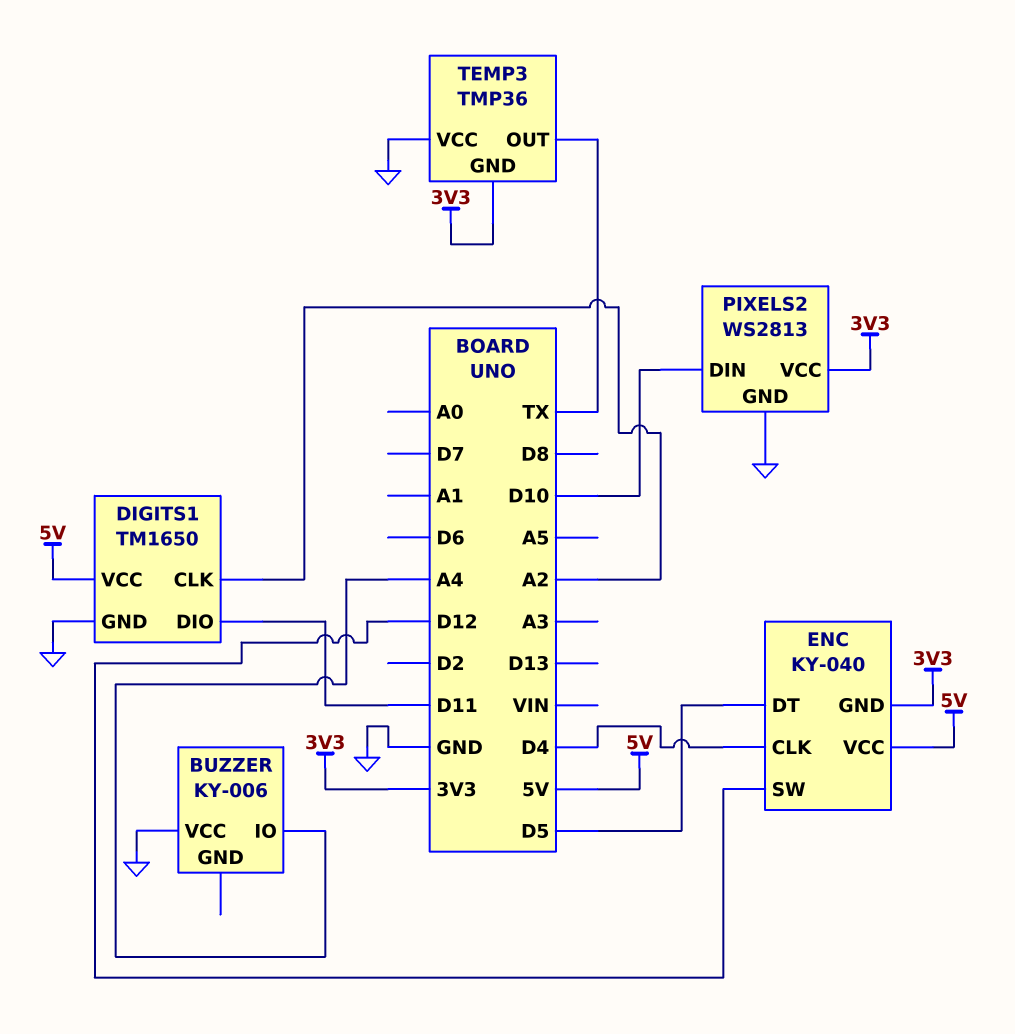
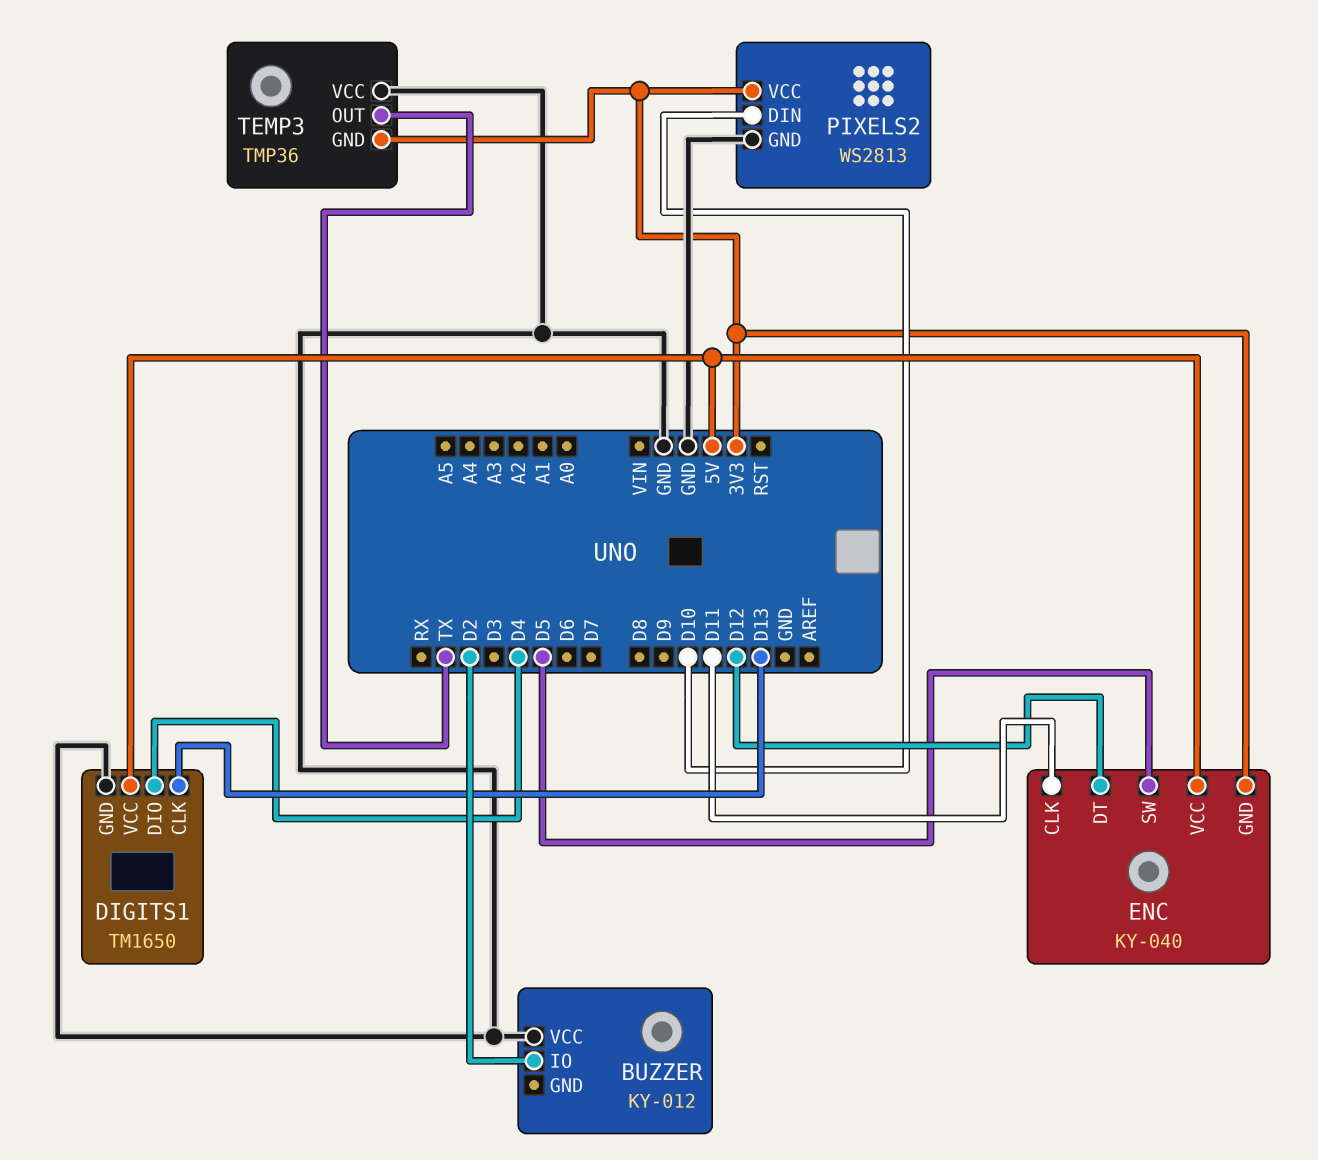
BUZZER: KY-006 -> KY-012
BUZZER pin IO: A4 -> D2
DIGITS1 pin CLK: A2 -> D13
DIGITS1 pin DIO: D11 -> D4
ENC pin CLK: D4 -> D11
ENC pin DT: D5 -> D12
ENC pin SW: D12 -> D5

